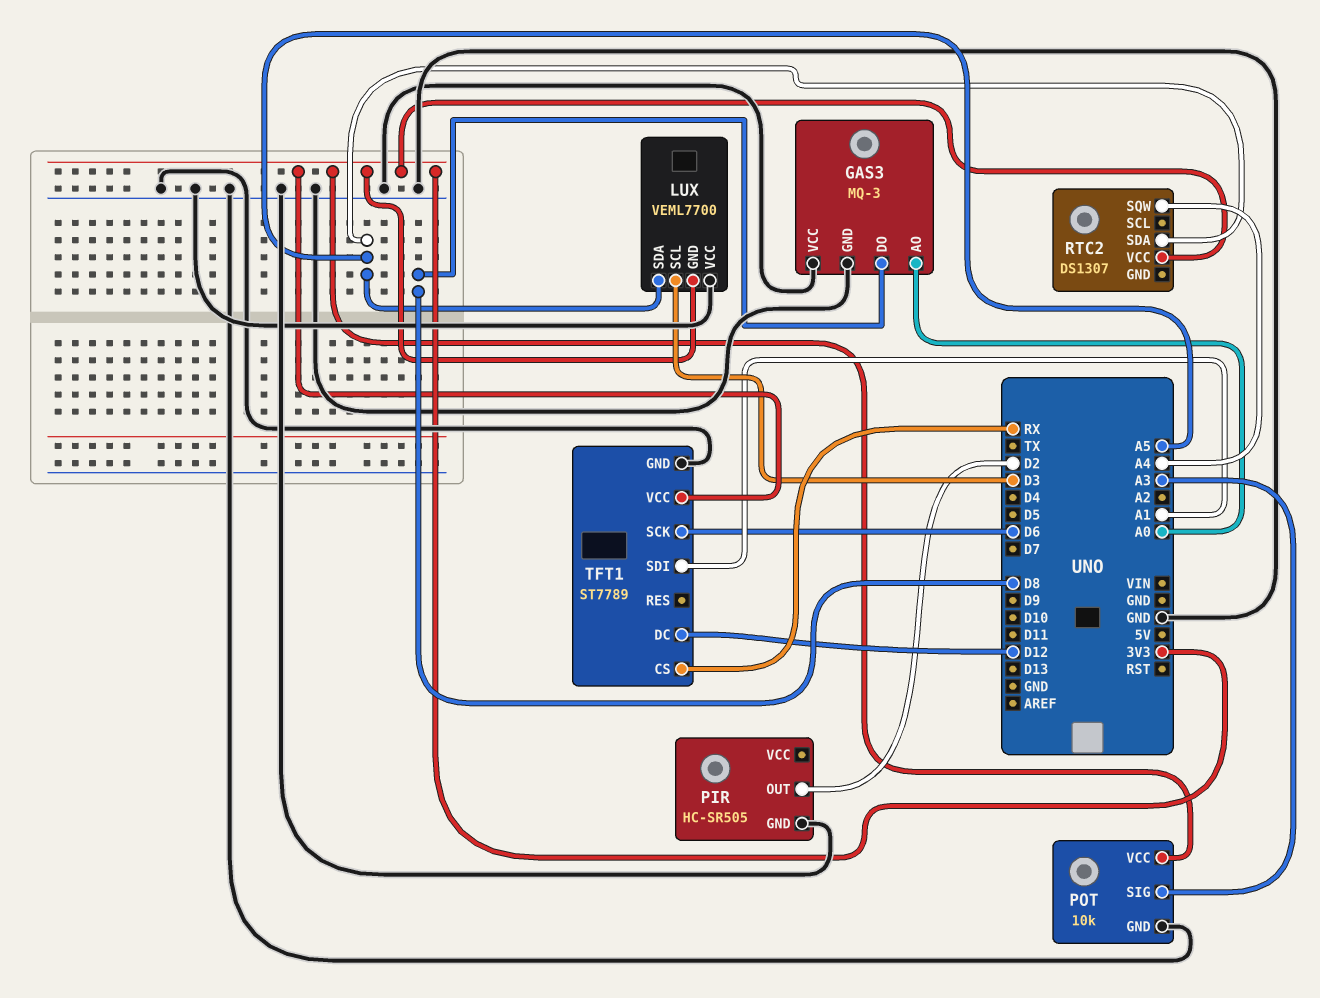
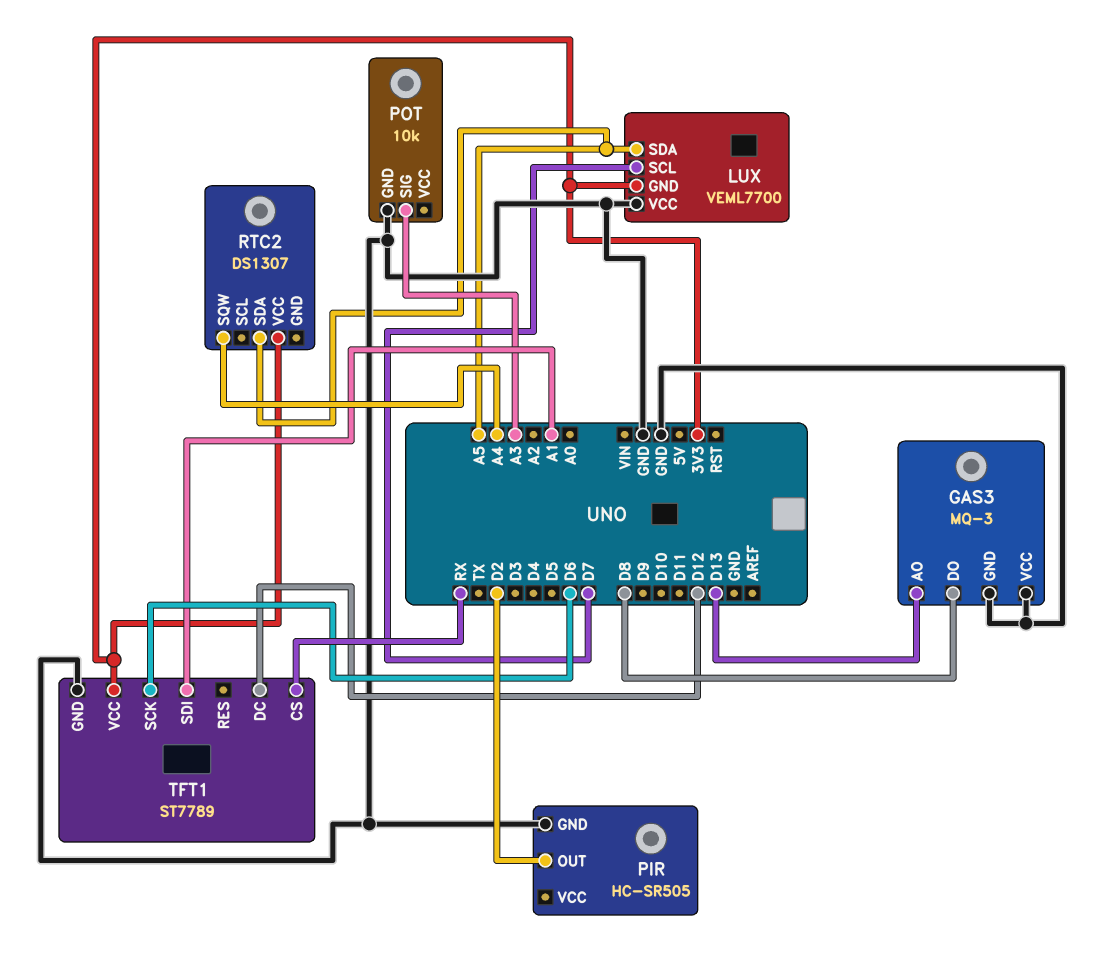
GAS3 pin AO: A0 -> D13
LUX pin SCL: D3 -> D7
POT pin VCC: 3V3 -> none

